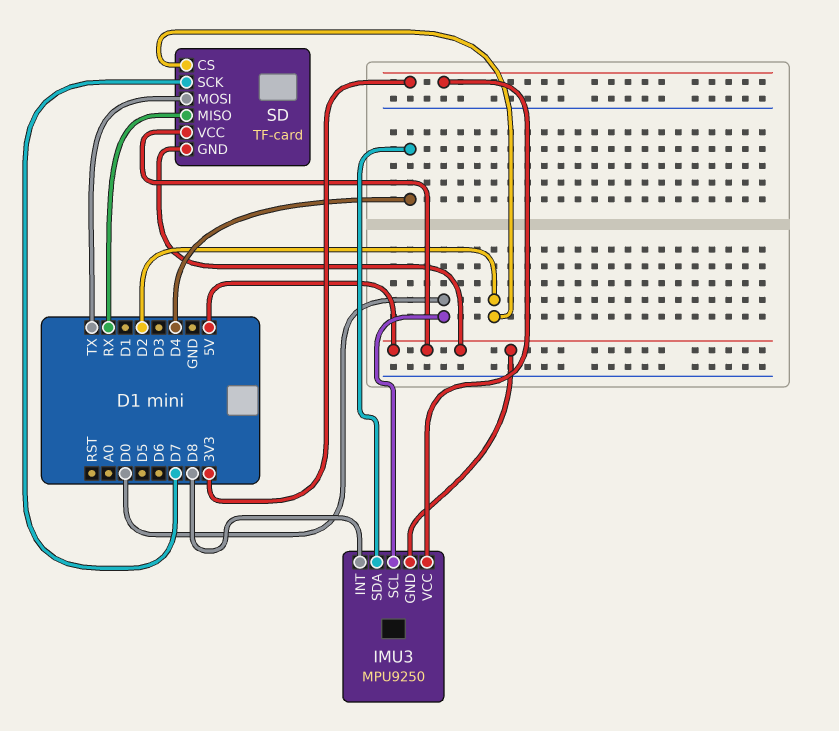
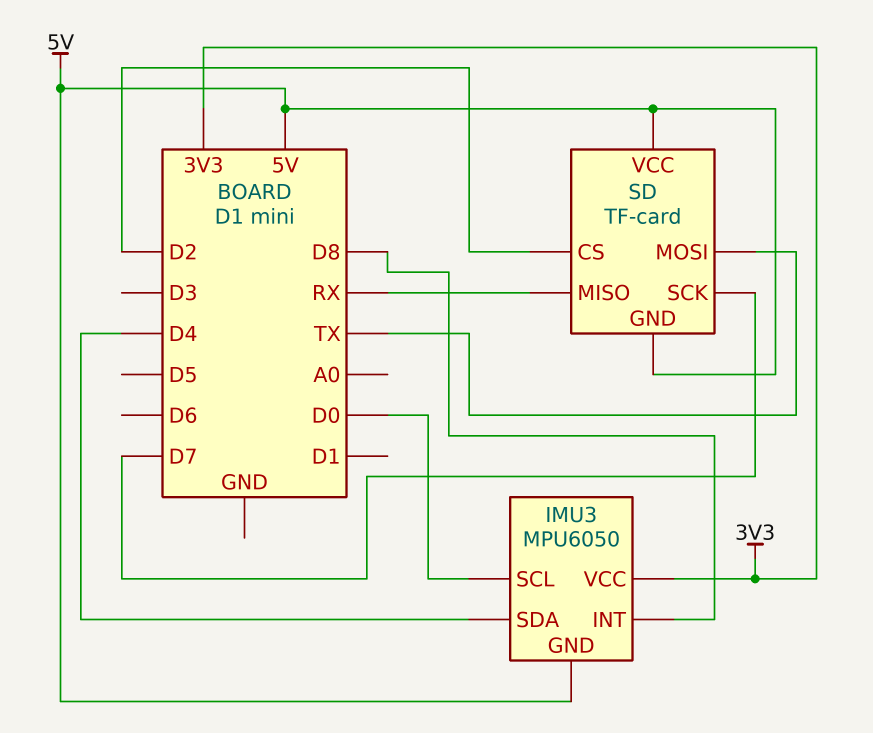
IMU3: MPU9250 -> MPU6050

